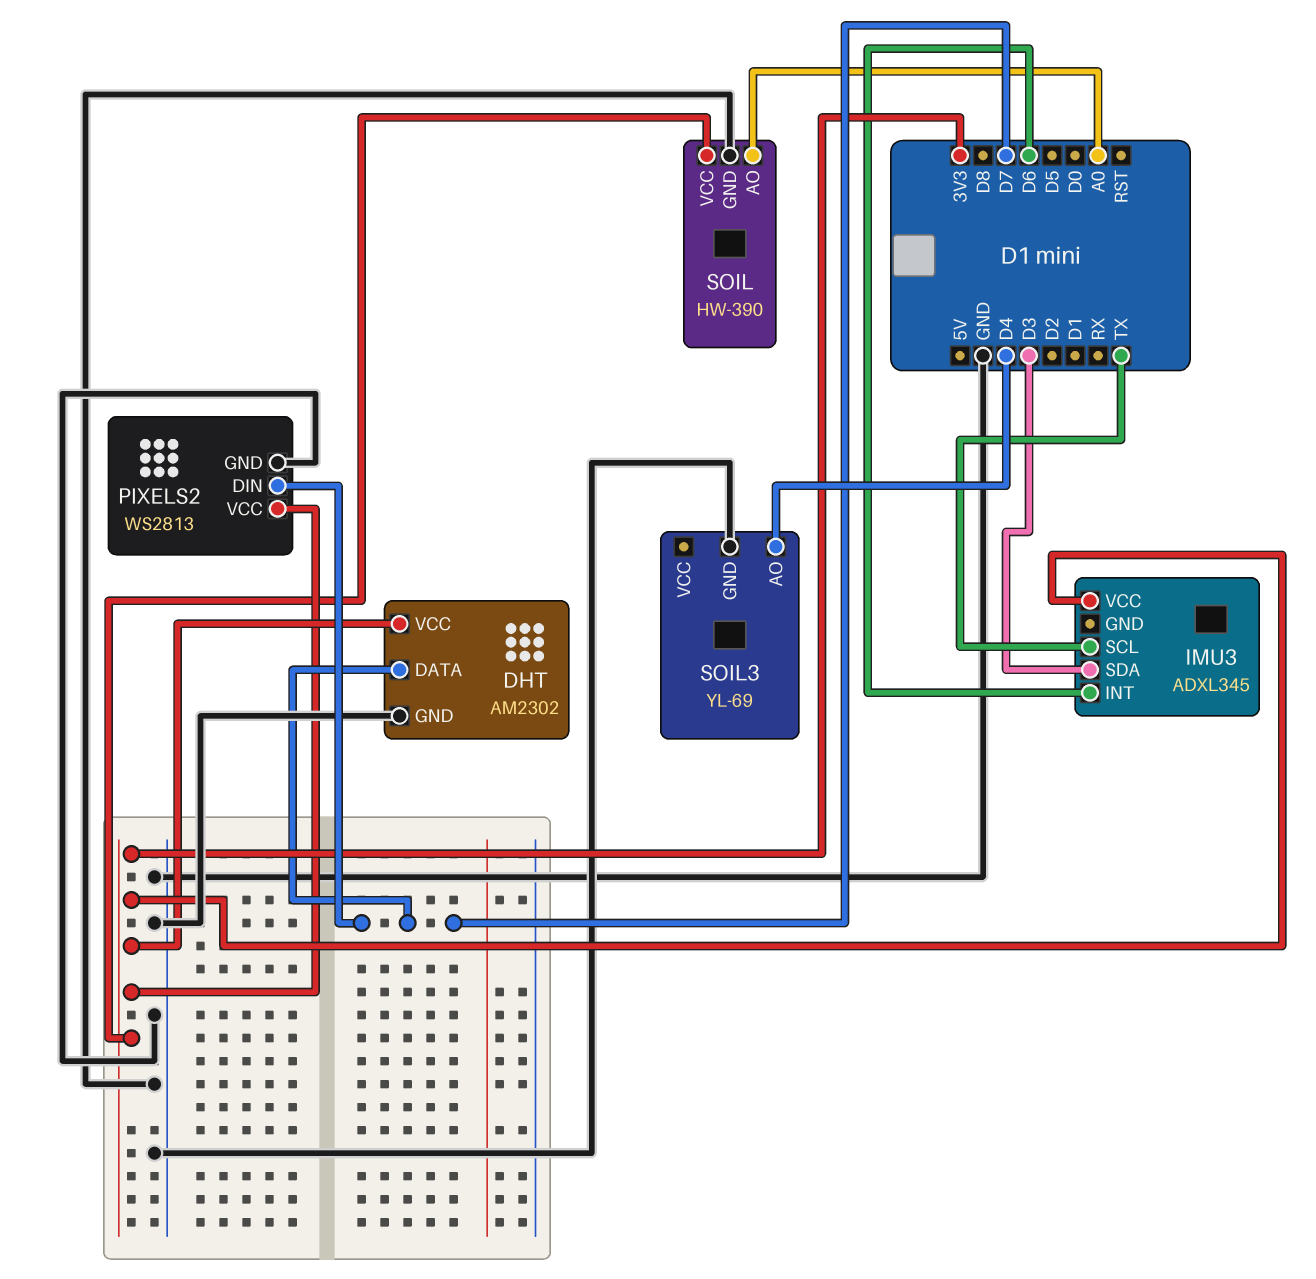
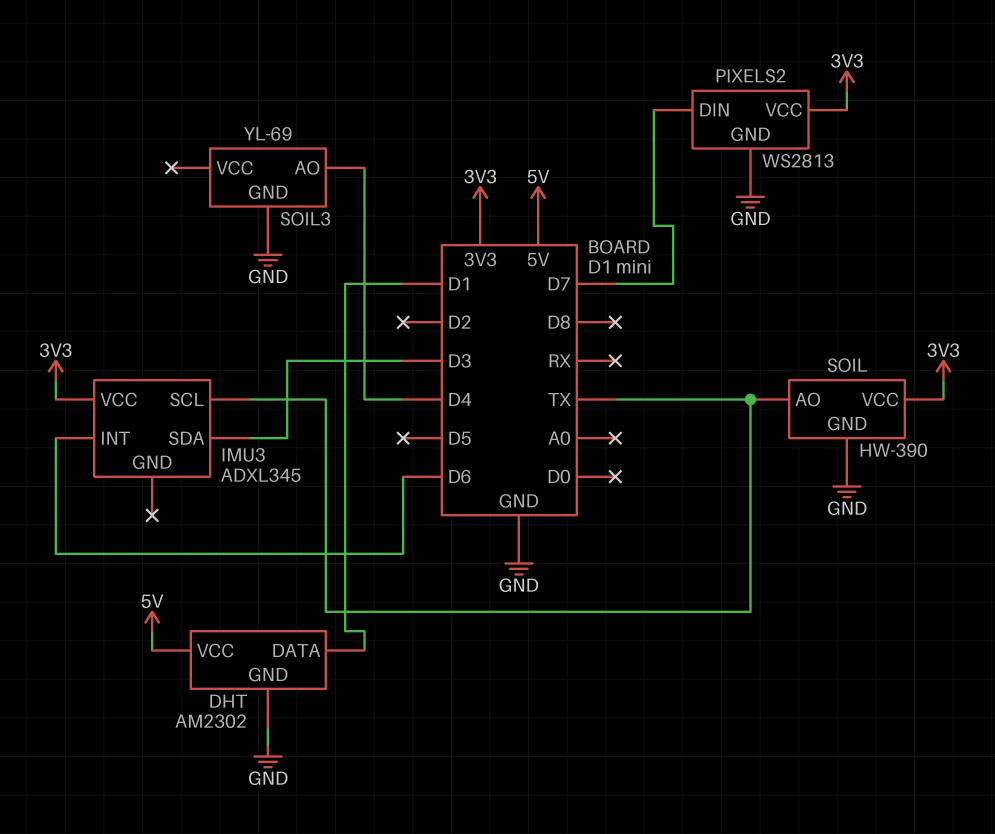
DHT pin DATA: D7 -> D1
DHT pin VCC: 3V3 -> 5V
SOIL pin AO: A0 -> TX

